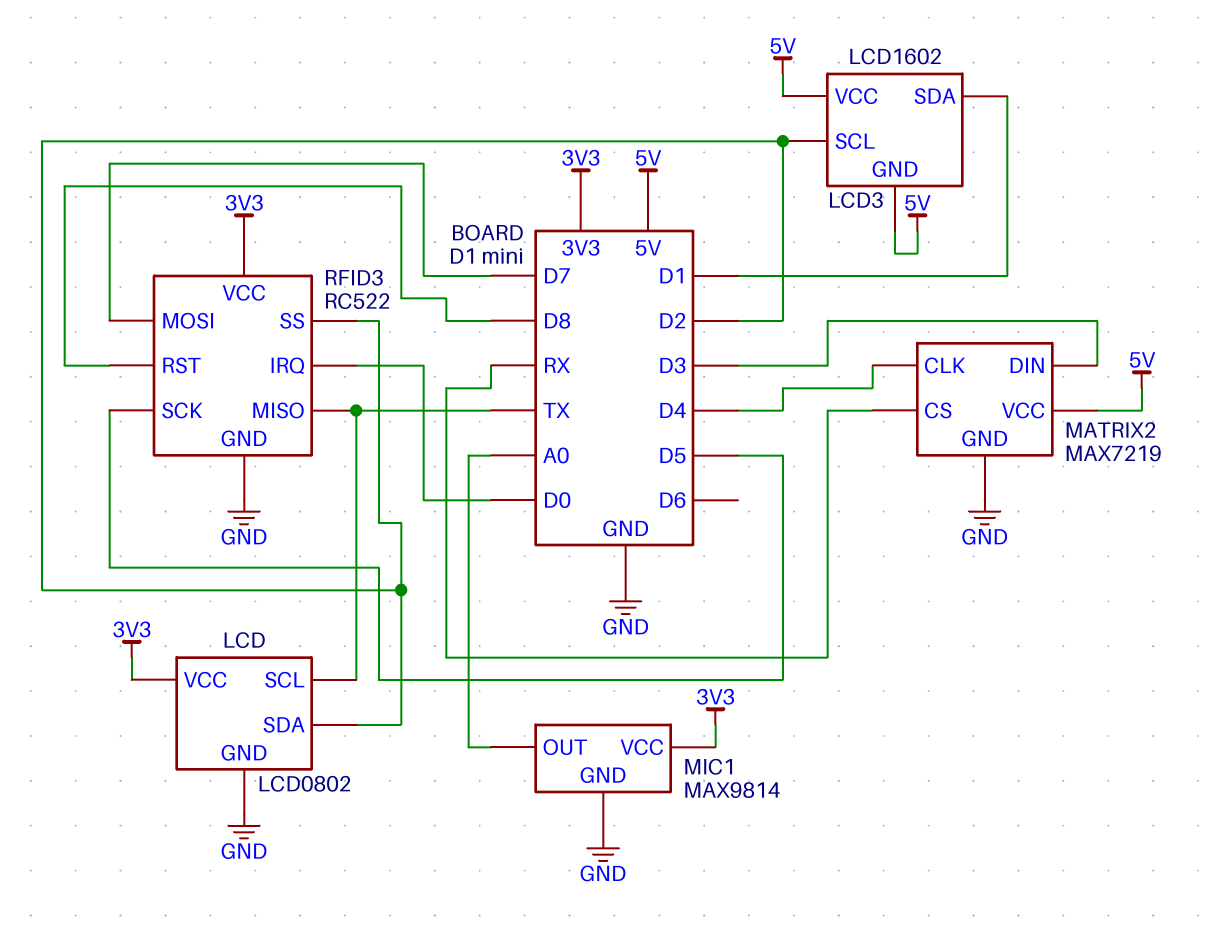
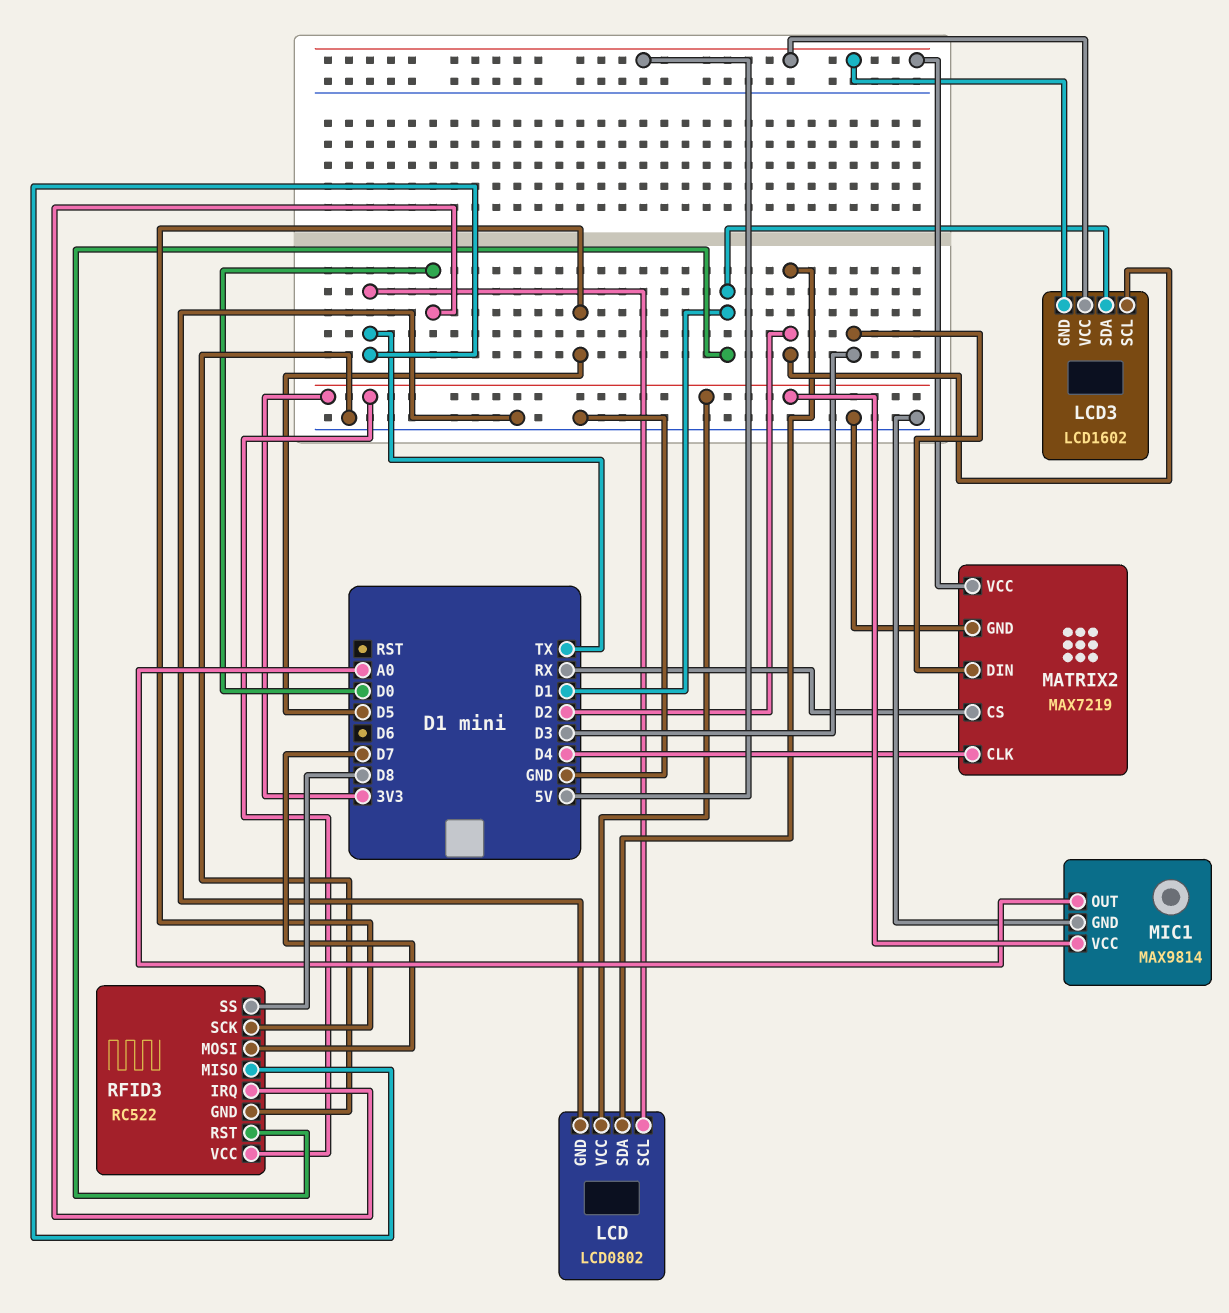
RFID3 pin RST: D8 -> D1
RFID3 pin SS: D2 -> D8

